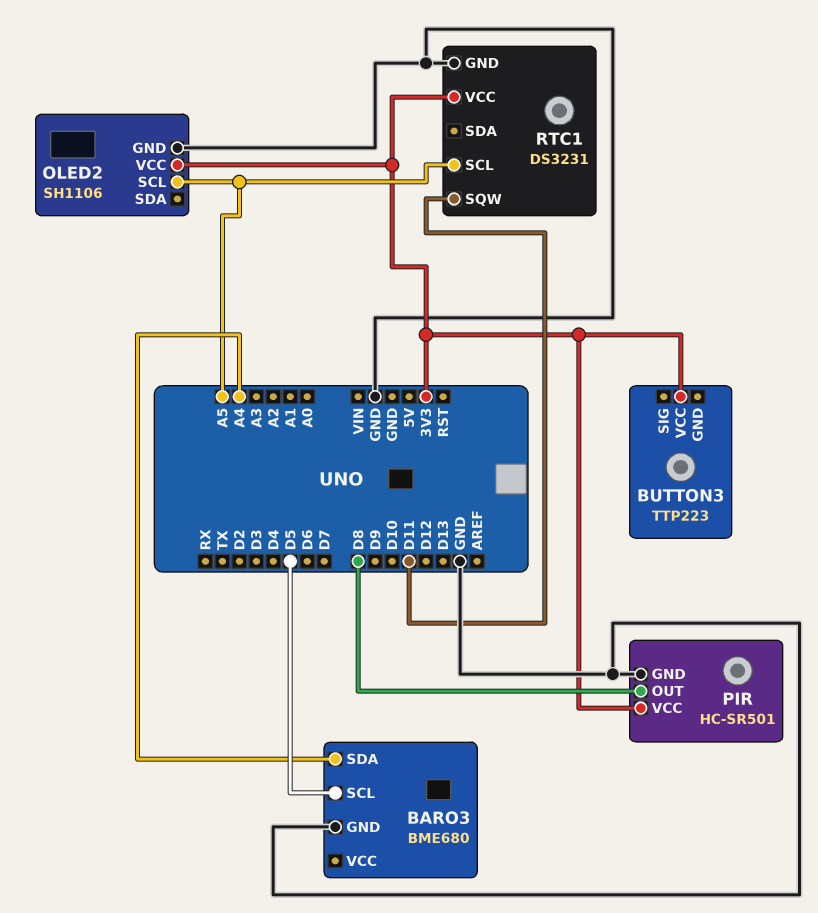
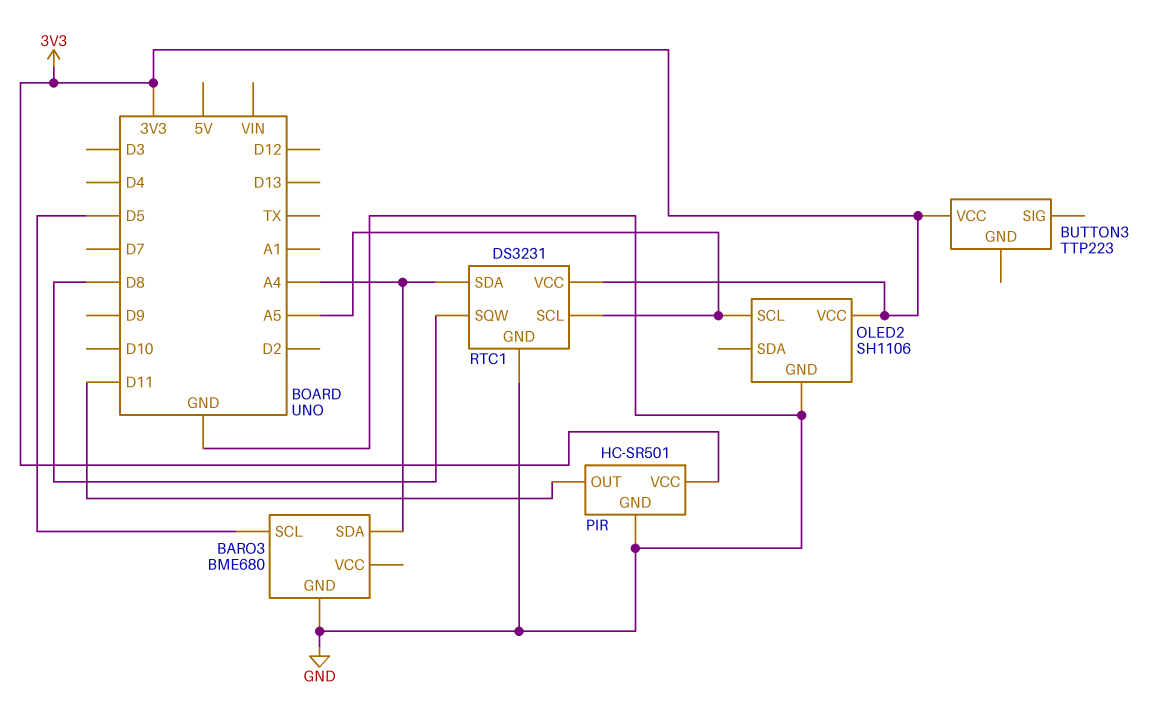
PIR pin OUT: D8 -> D11
RTC1 pin SDA: none -> A4
RTC1 pin SQW: D11 -> D8

